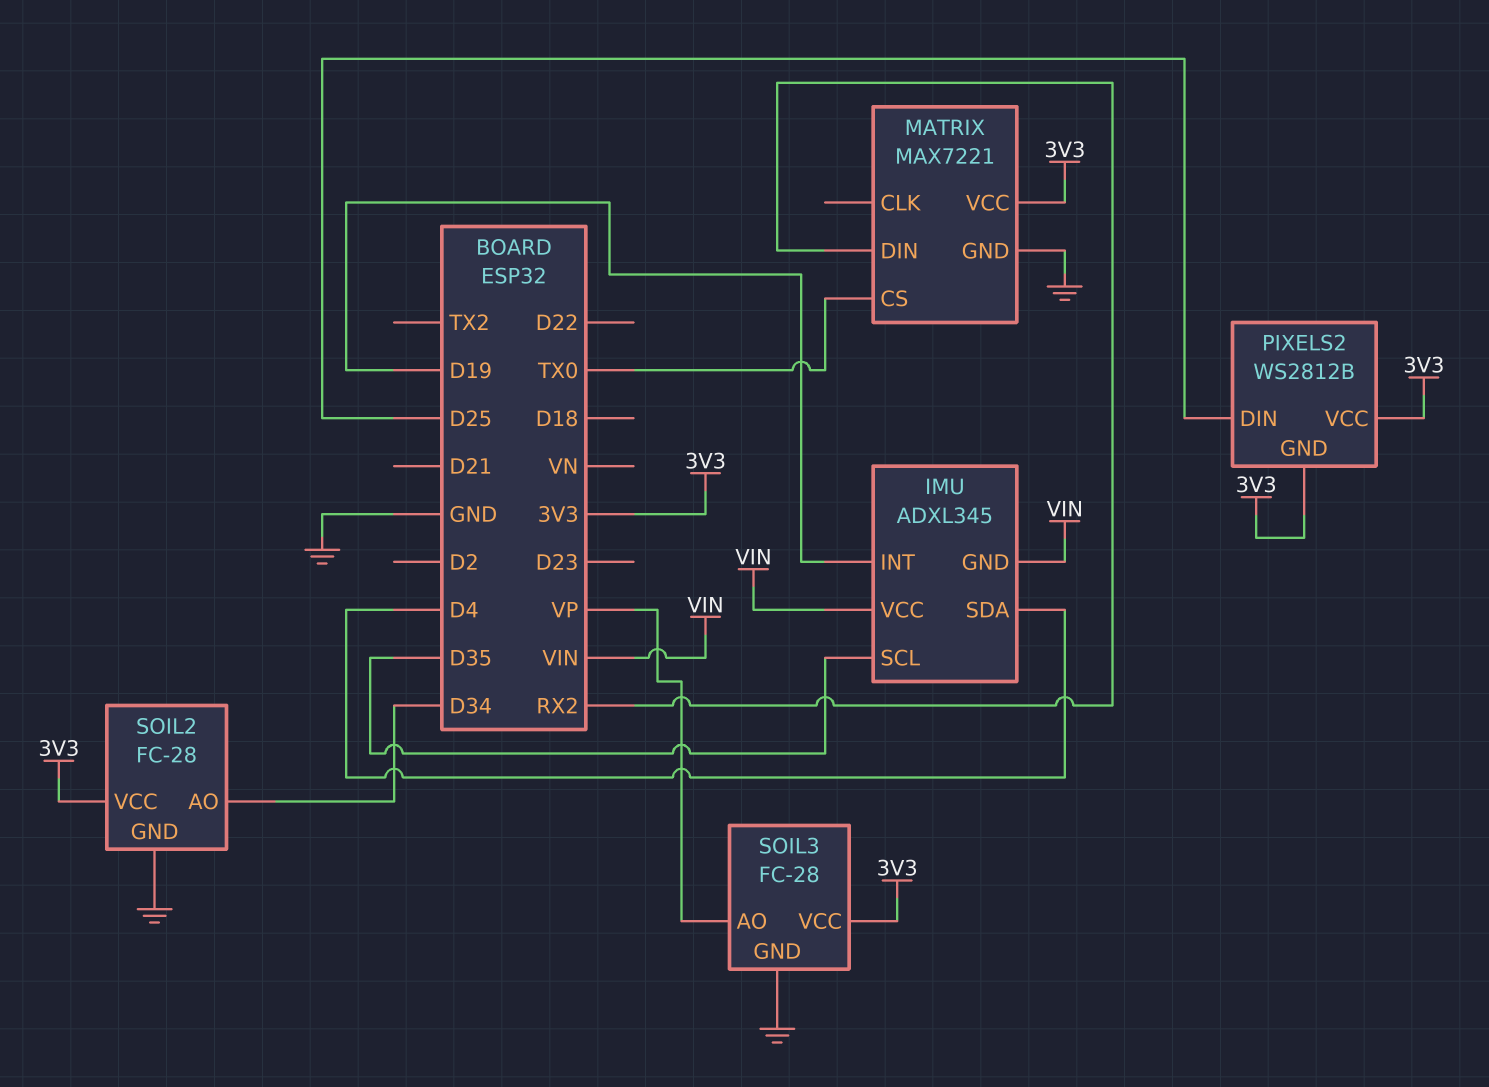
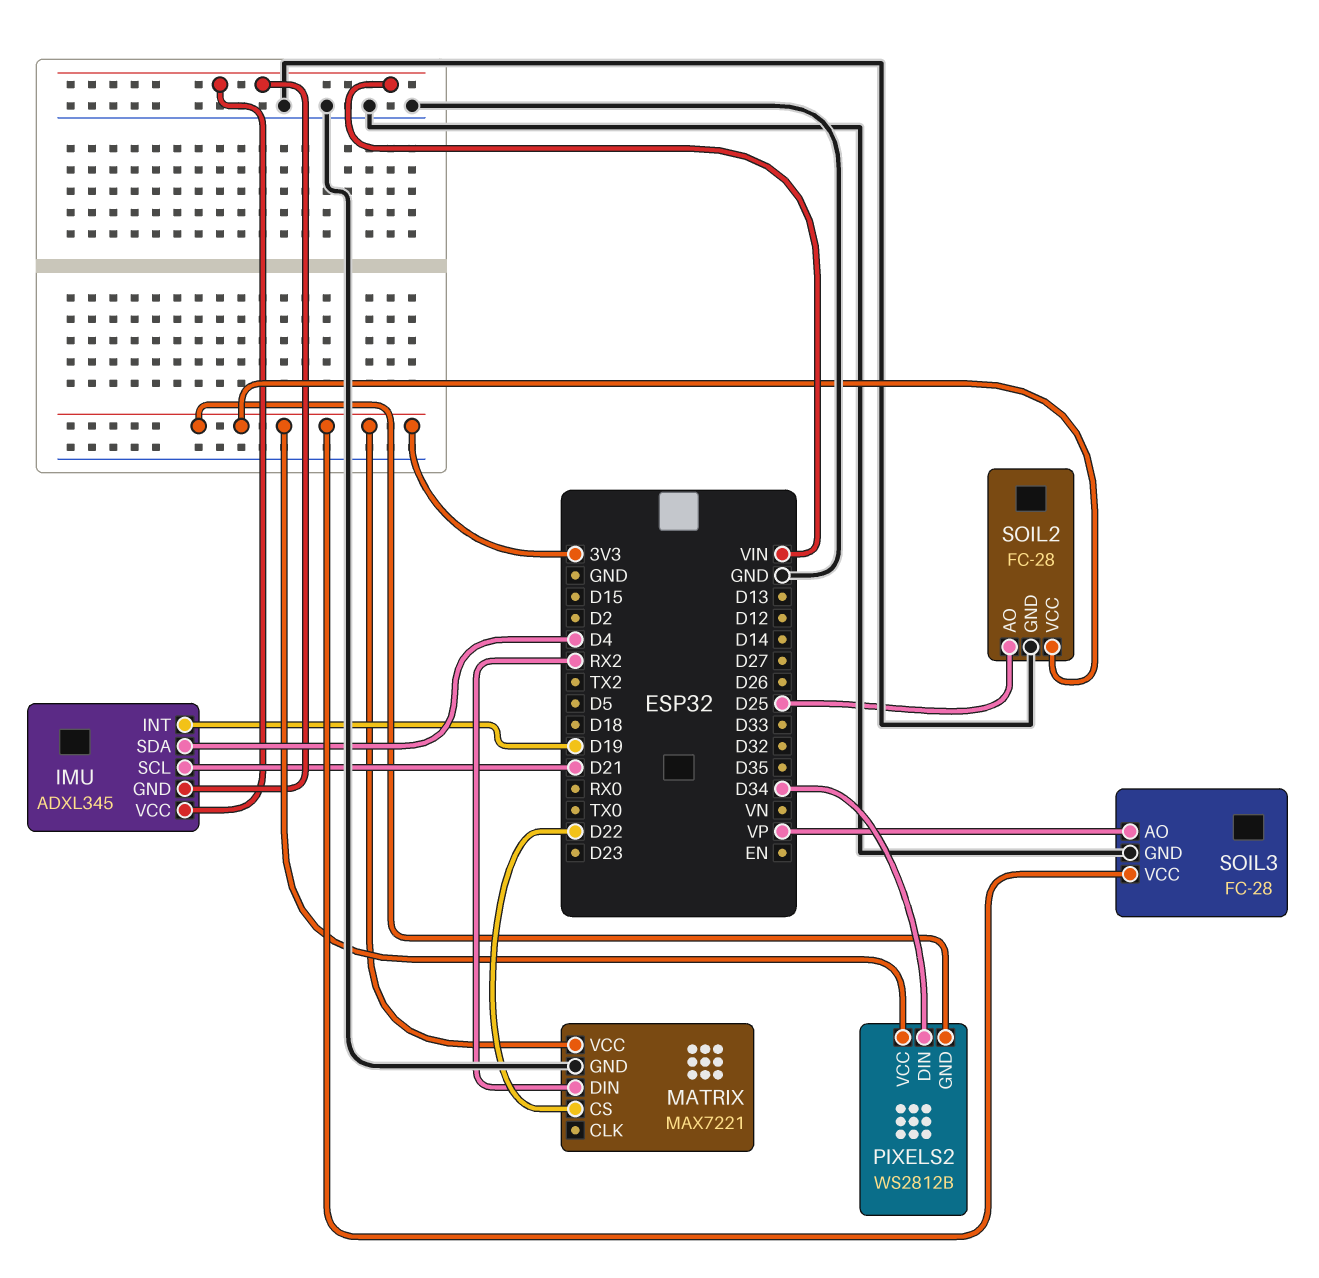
IMU pin SCL: D35 -> D21
MATRIX pin CS: TX0 -> D22
PIXELS2 pin DIN: D25 -> D34
SOIL2 pin AO: D34 -> D25

